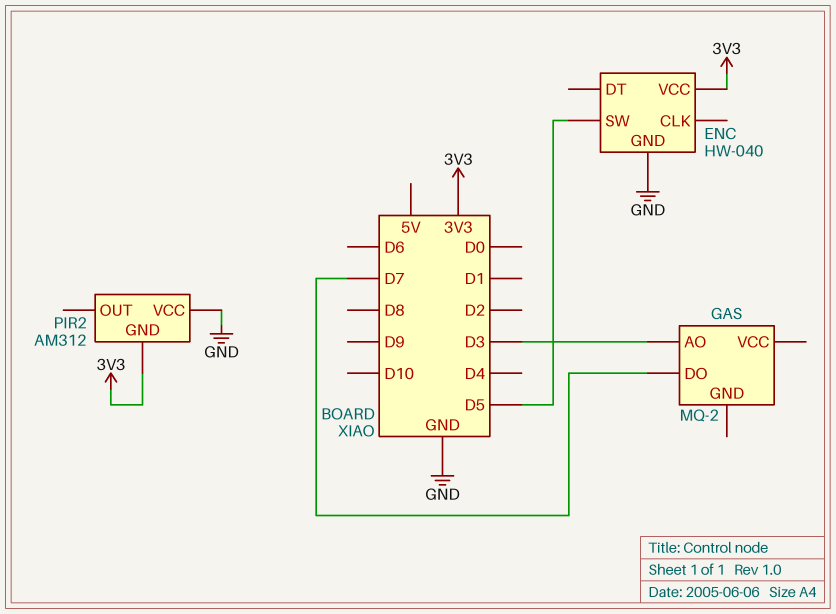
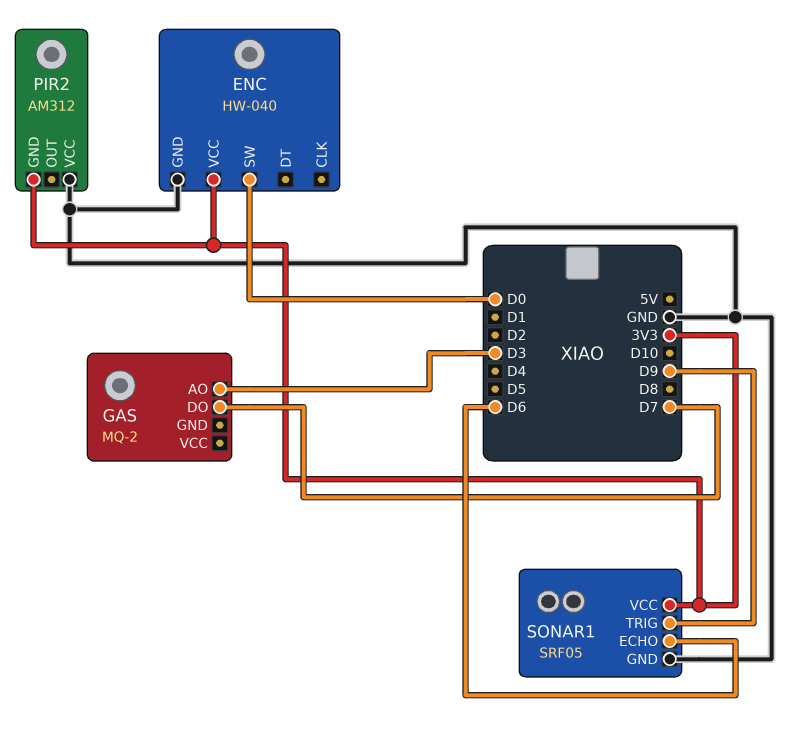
ENC pin SW: D5 -> D0
SONAR1: none -> SRF05
SONAR1 pin ECHO: none -> D6
SONAR1 pin GND: none -> GND
SONAR1 pin TRIG: none -> D9
SONAR1 pin VCC: none -> 3V3

